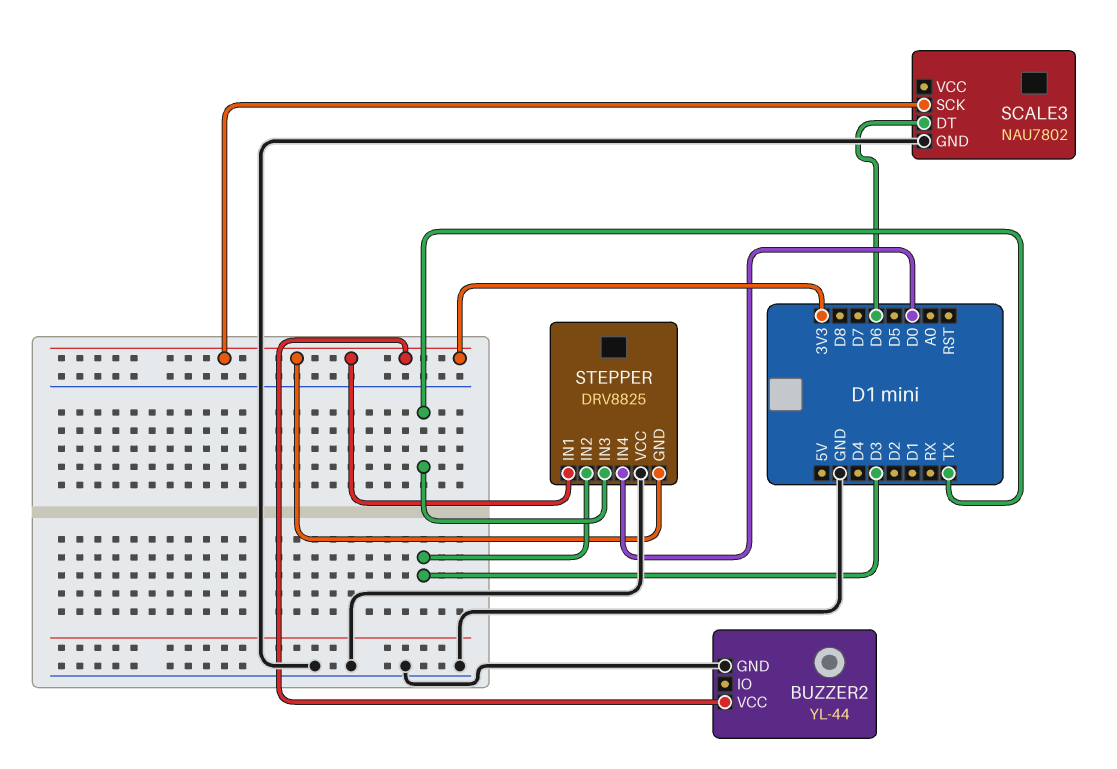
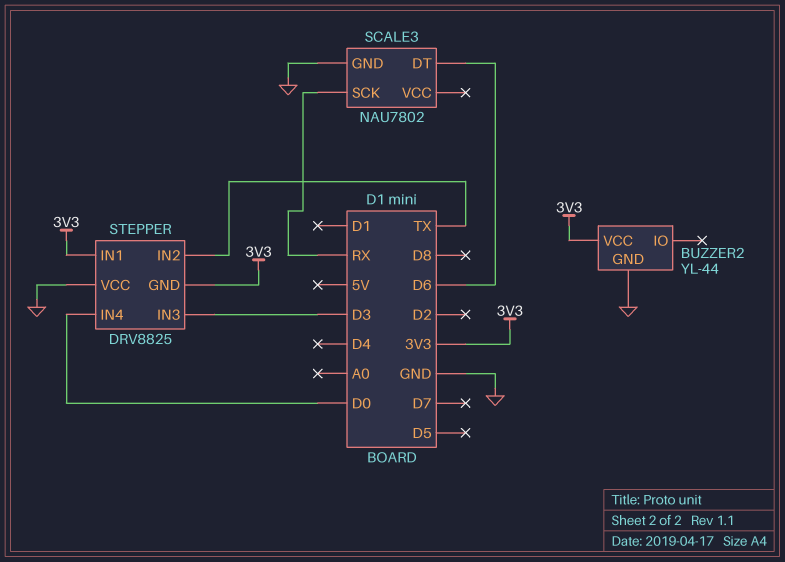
SCALE3 pin SCK: 3V3 -> RX
STEPPER pin IN2: D3 -> TX
STEPPER pin IN3: TX -> D3

